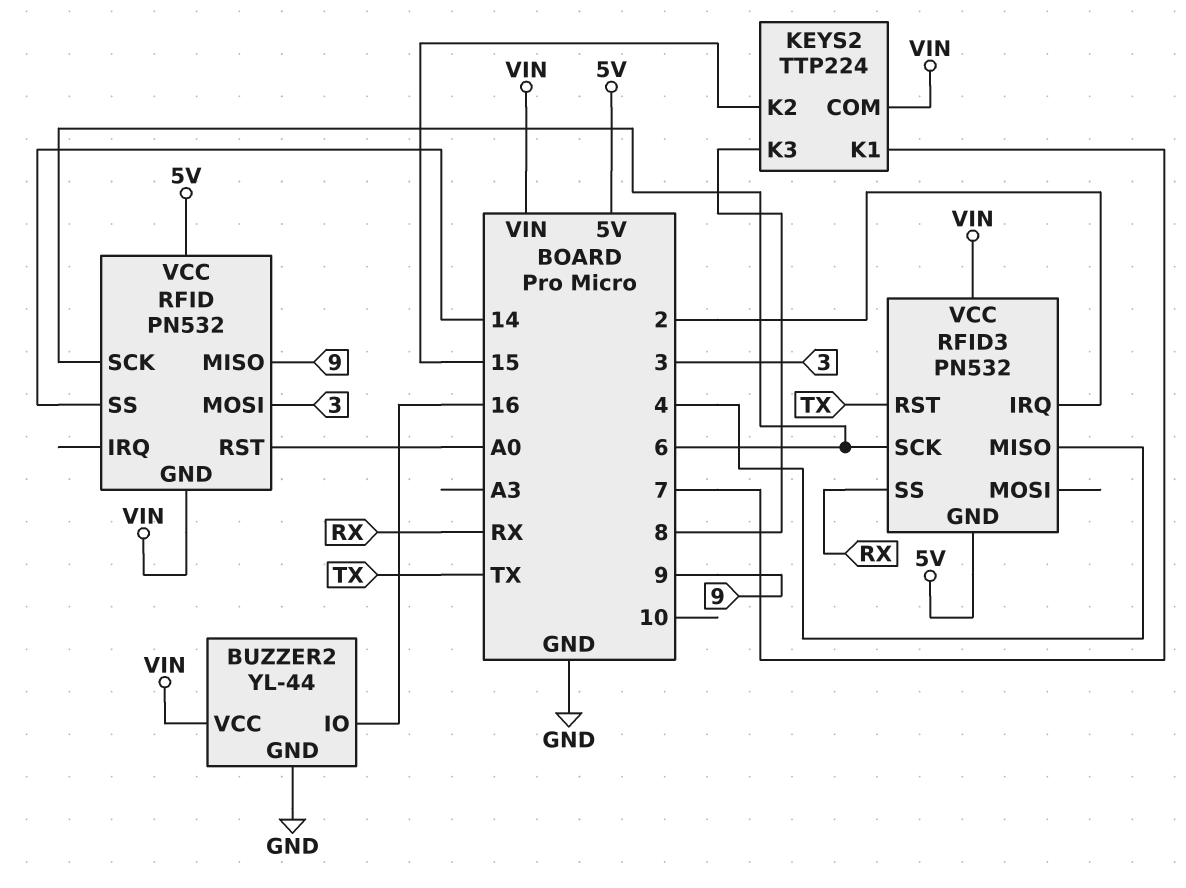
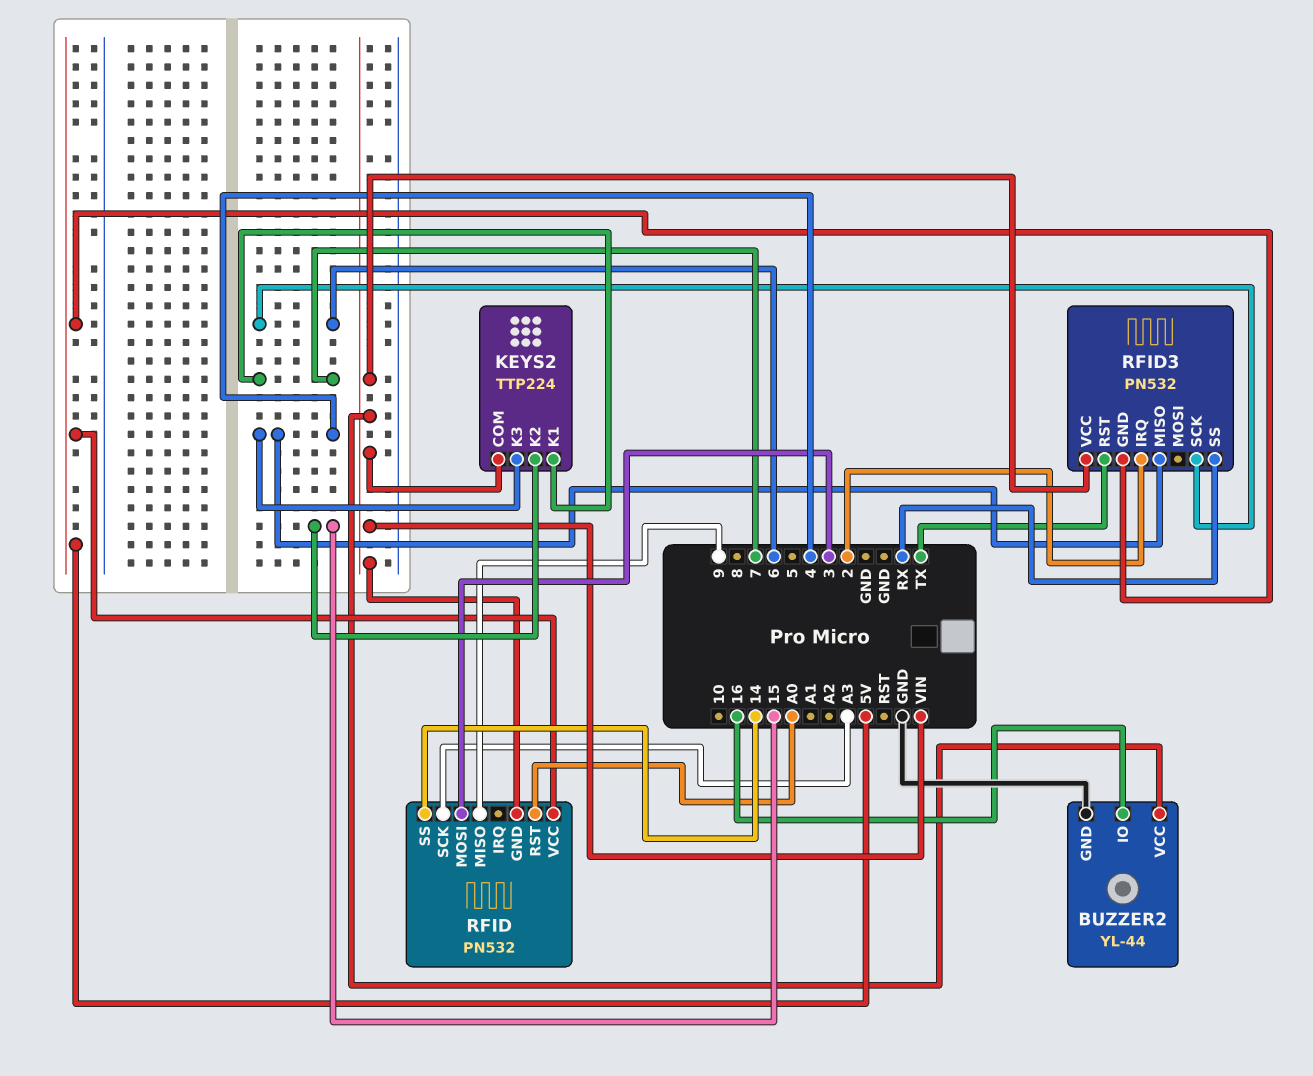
KEYS2 pin K3: 8 -> 4
RFID pin SCK: 6 -> A3

